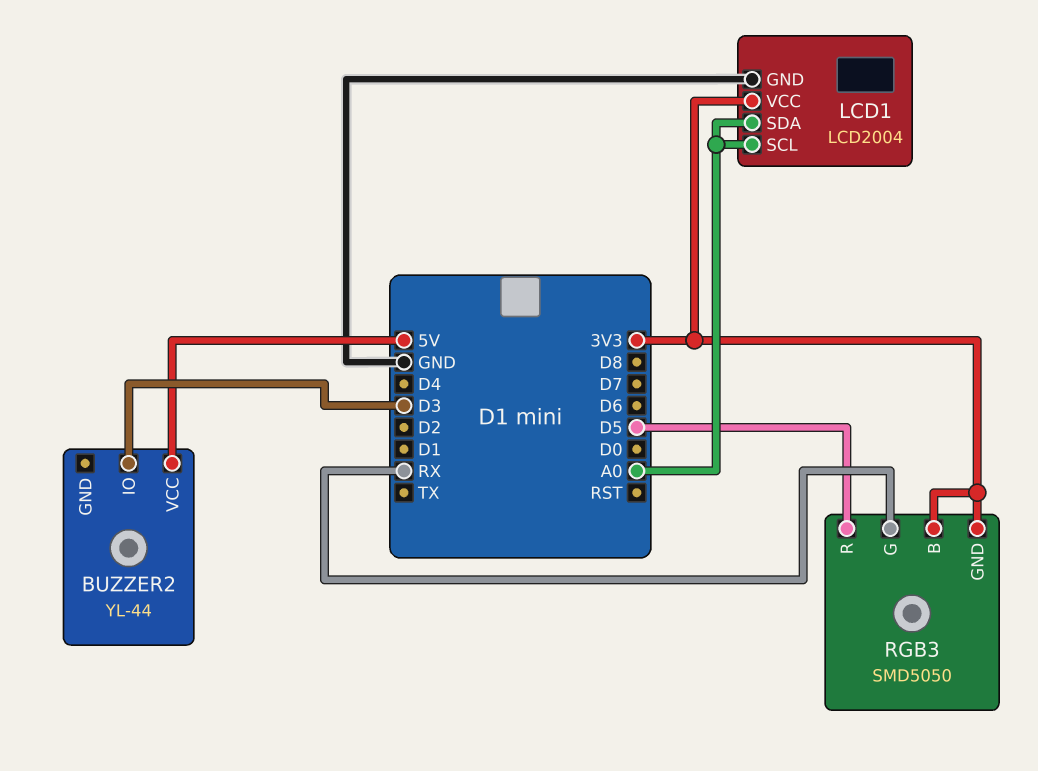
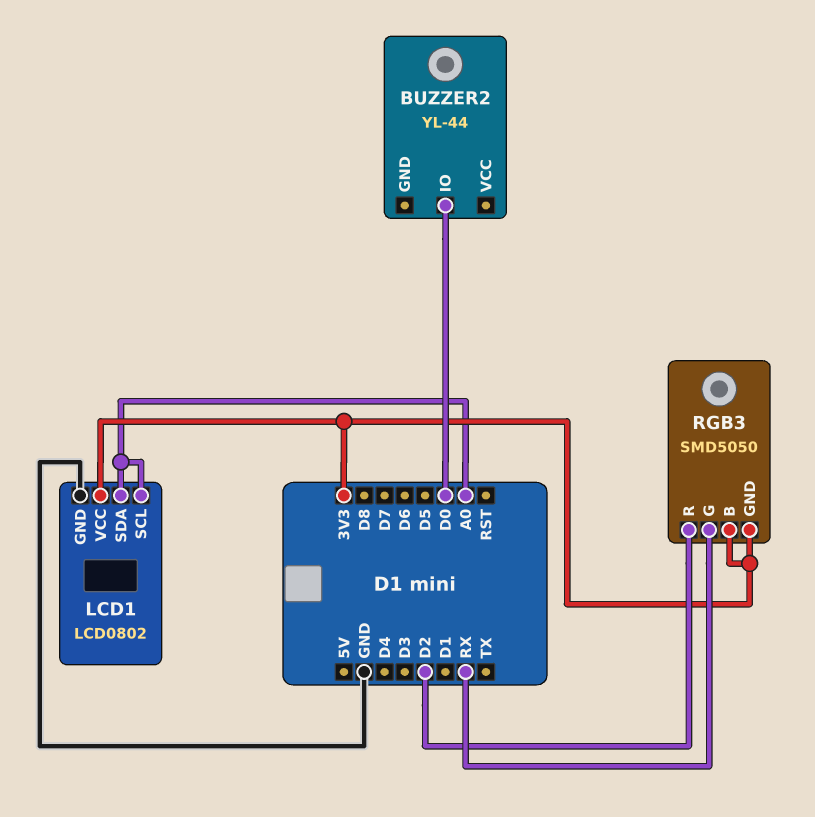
BUZZER2 pin IO: D3 -> D0
BUZZER2 pin VCC: 5V -> none
LCD1: LCD2004 -> LCD0802
RGB3 pin R: D5 -> D2

